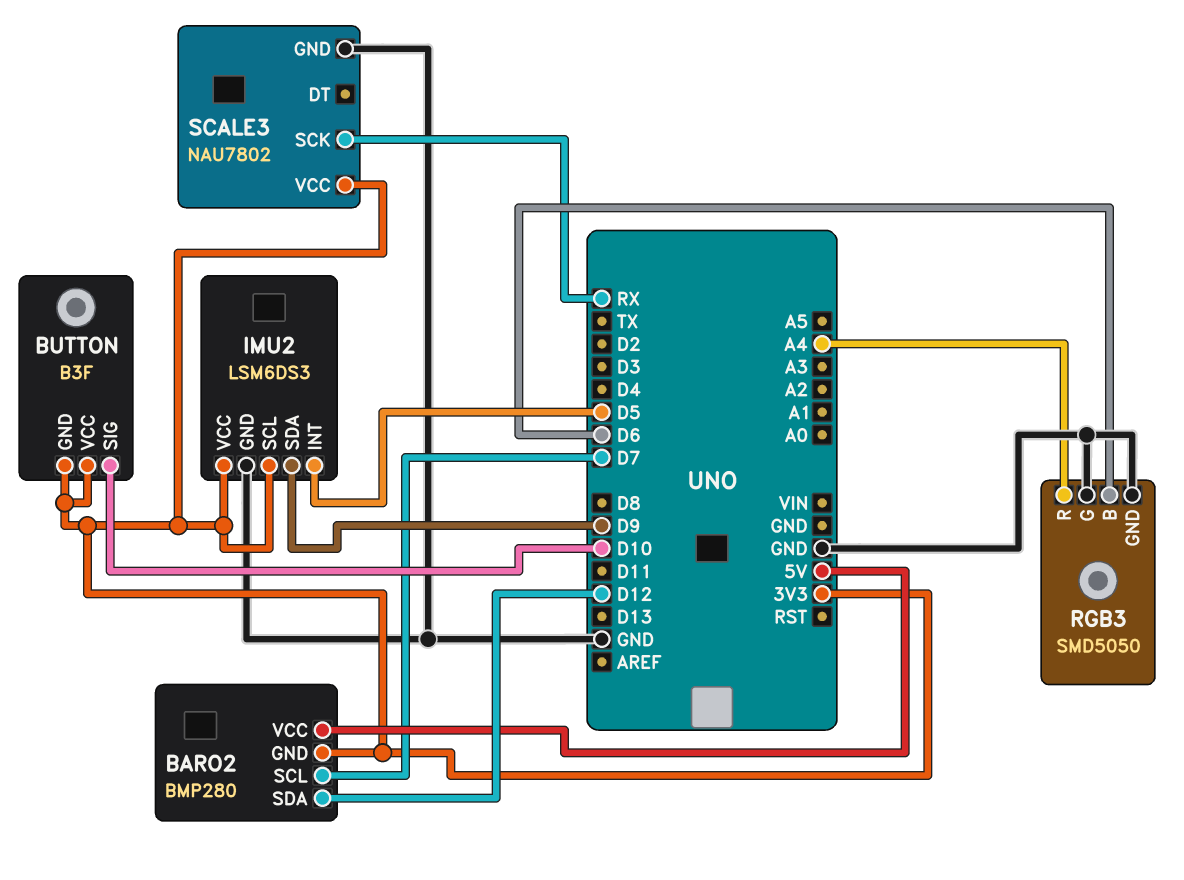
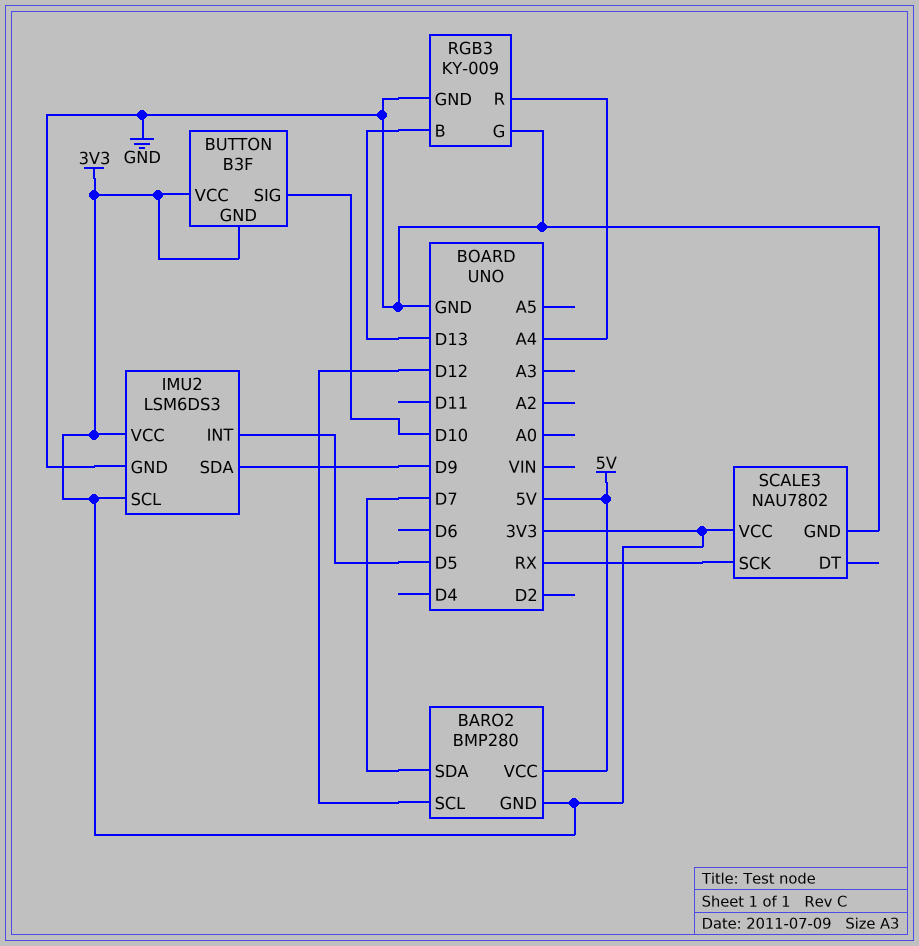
BARO2 pin SCL: D7 -> D12
BARO2 pin SDA: D12 -> D7
RGB3: SMD5050 -> KY-009
RGB3 pin B: D6 -> D13

